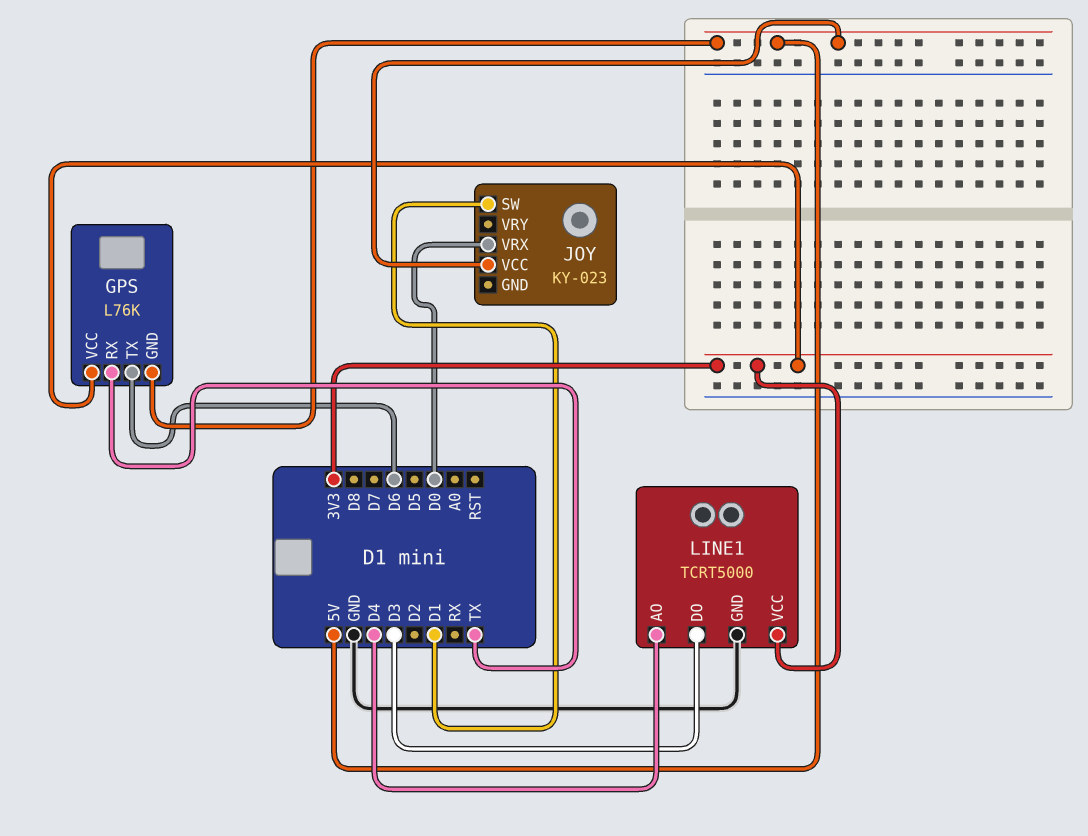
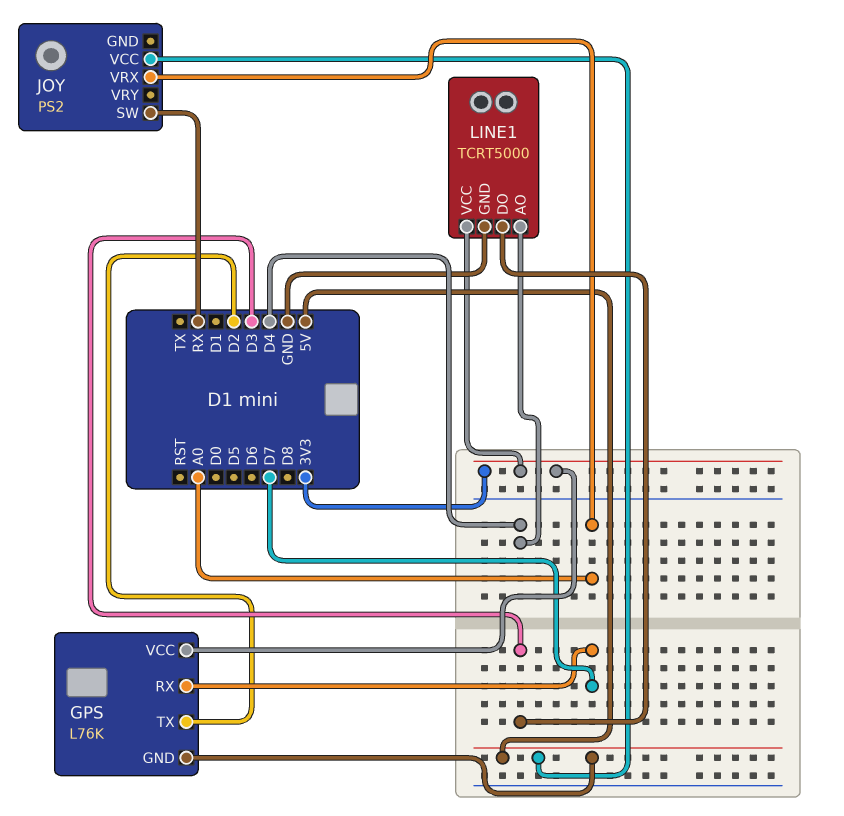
GPS pin RX: TX -> D7
GPS pin TX: D6 -> D2
JOY: KY-023 -> PS2
JOY pin SW: D1 -> RX
JOY pin VRX: D0 -> A0

